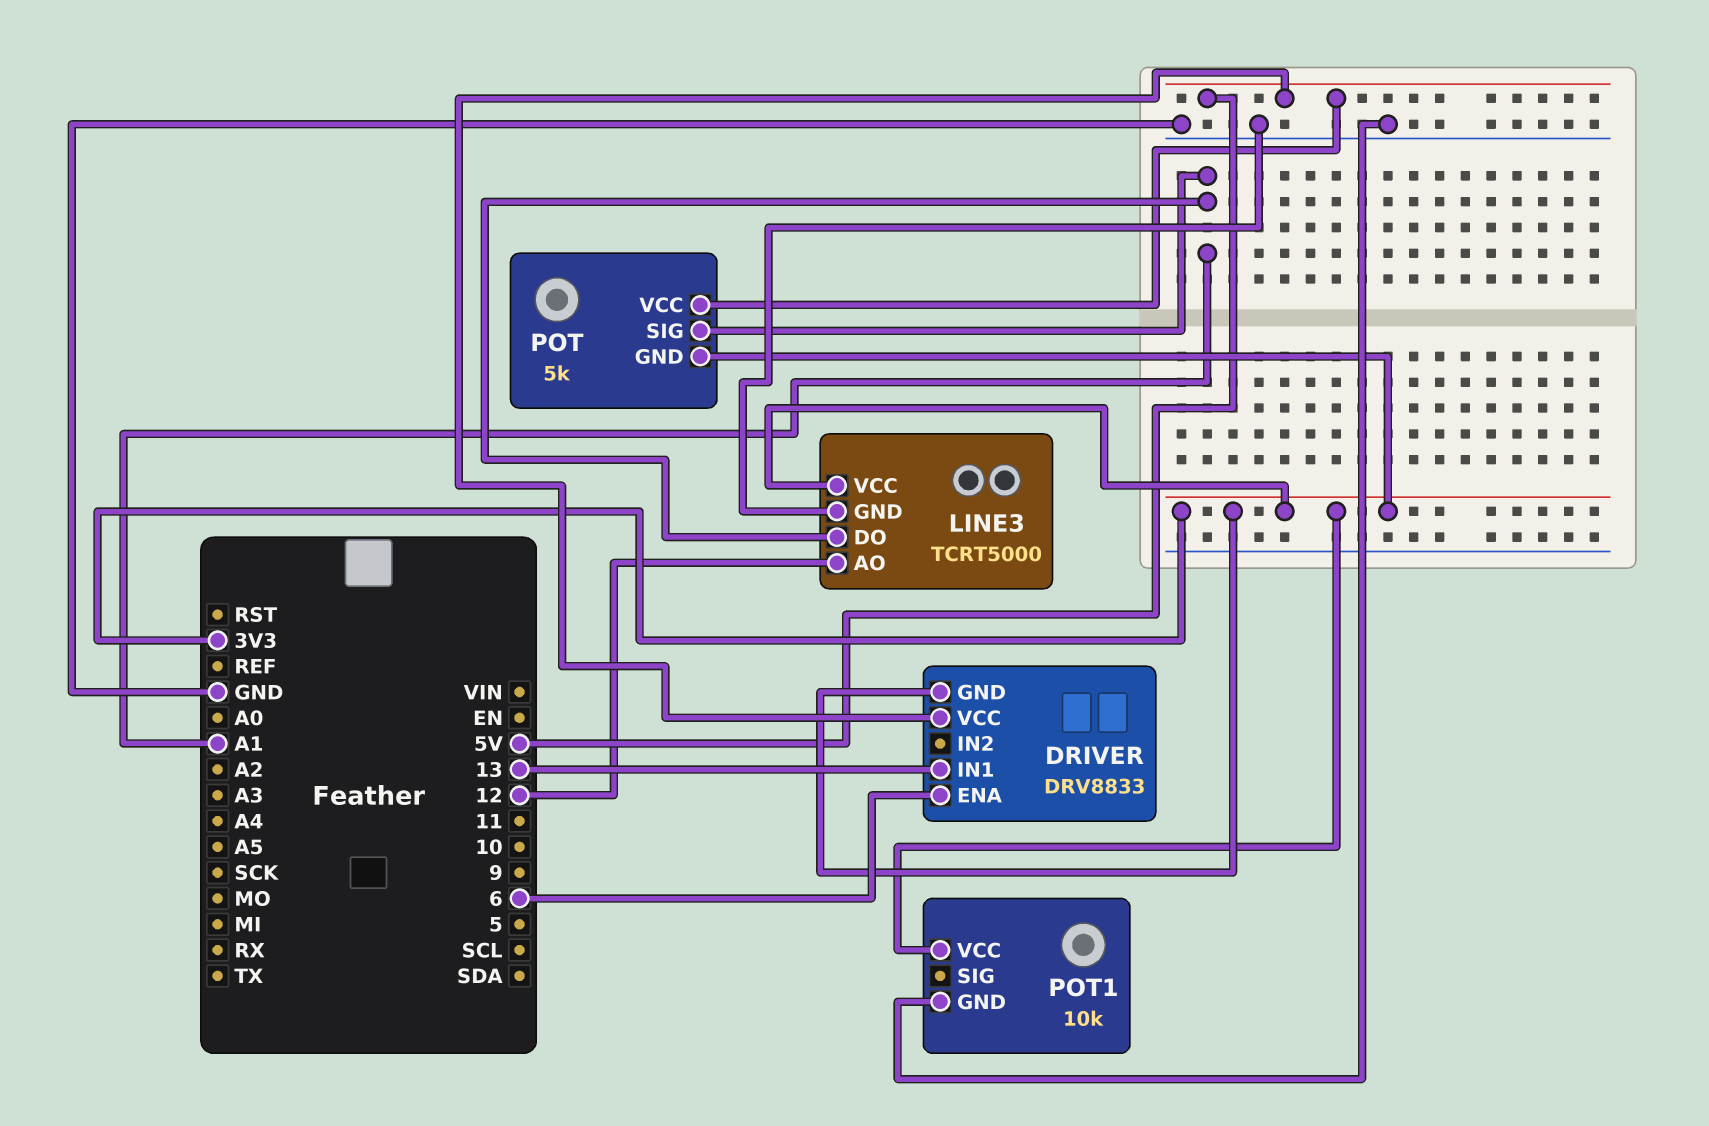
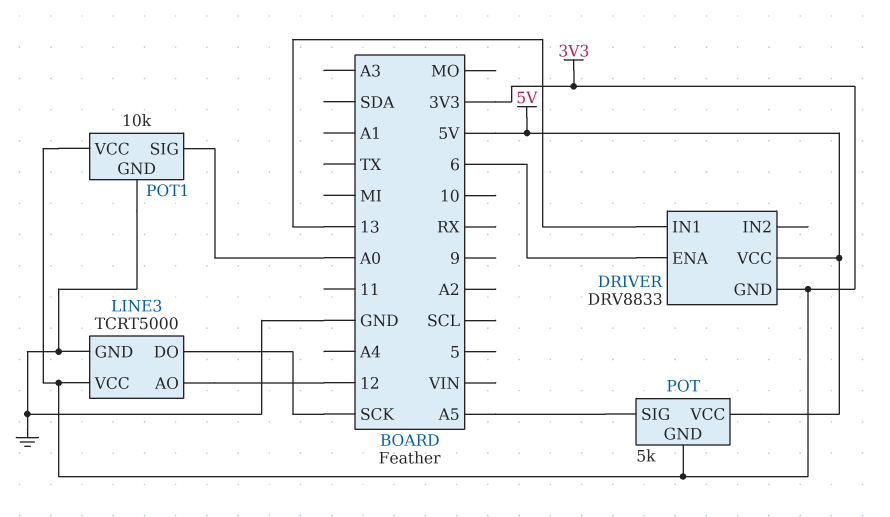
LINE3 pin DO: A1 -> SCK
POT pin SIG: A1 -> A5
POT1 pin SIG: none -> A0

